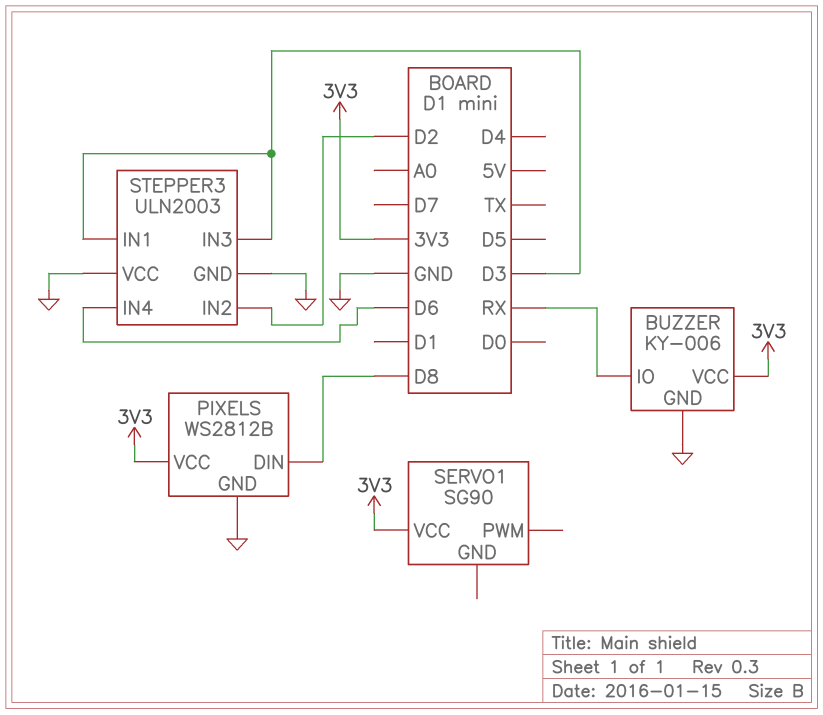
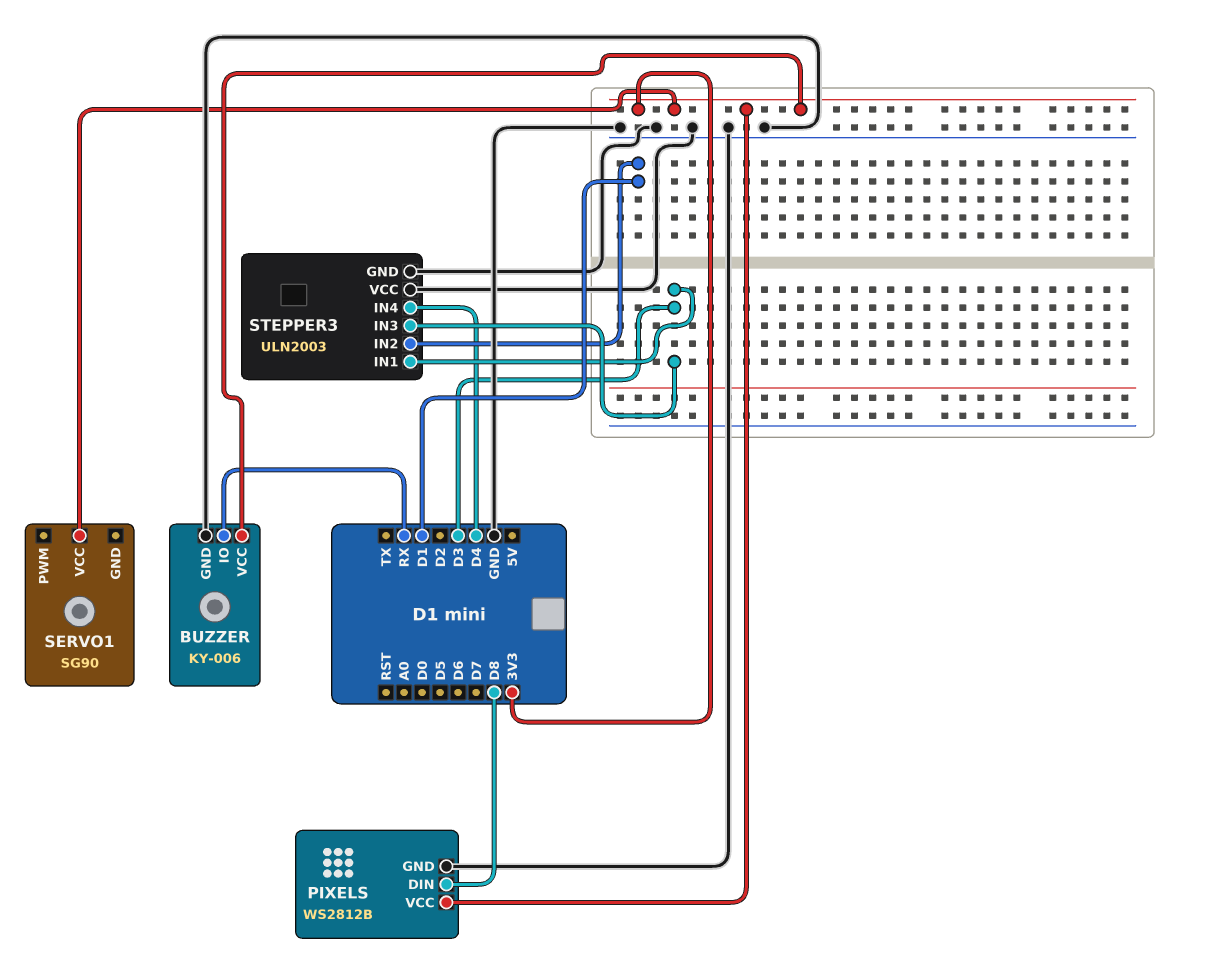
STEPPER3 pin IN2: D2 -> D1
STEPPER3 pin IN4: D6 -> D4

